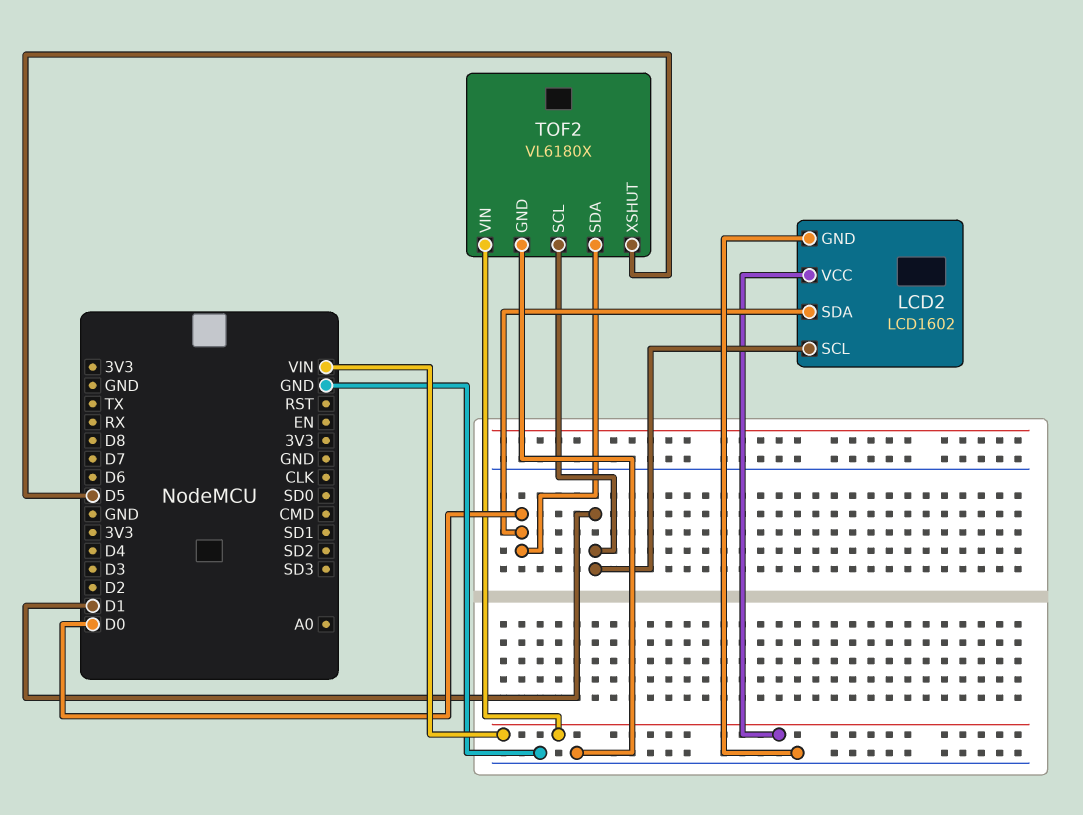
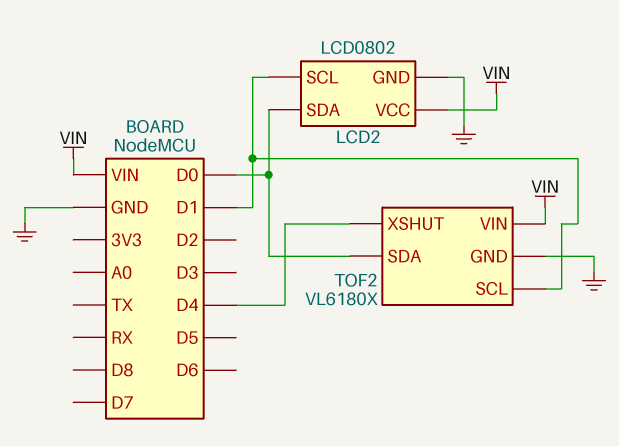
LCD2: LCD1602 -> LCD0802
TOF2 pin XSHUT: D5 -> D4

